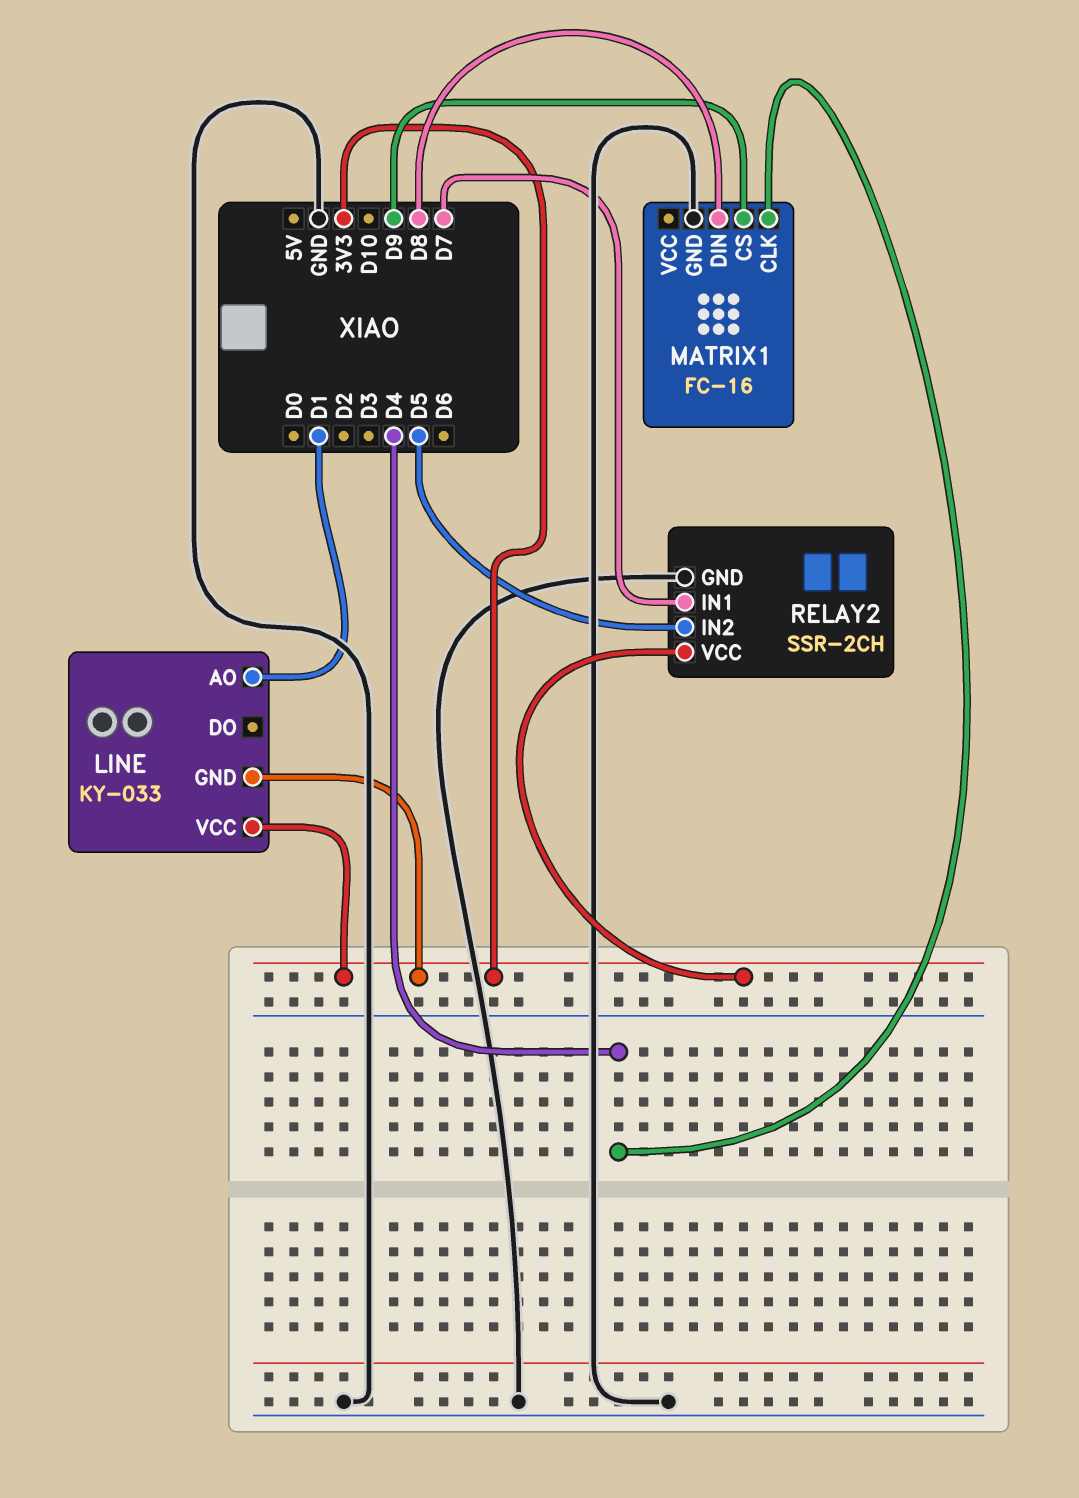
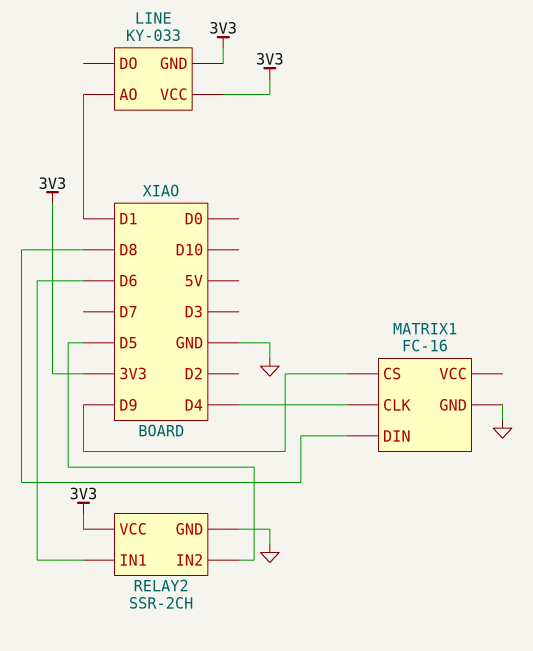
RELAY2 pin IN1: D7 -> D6

